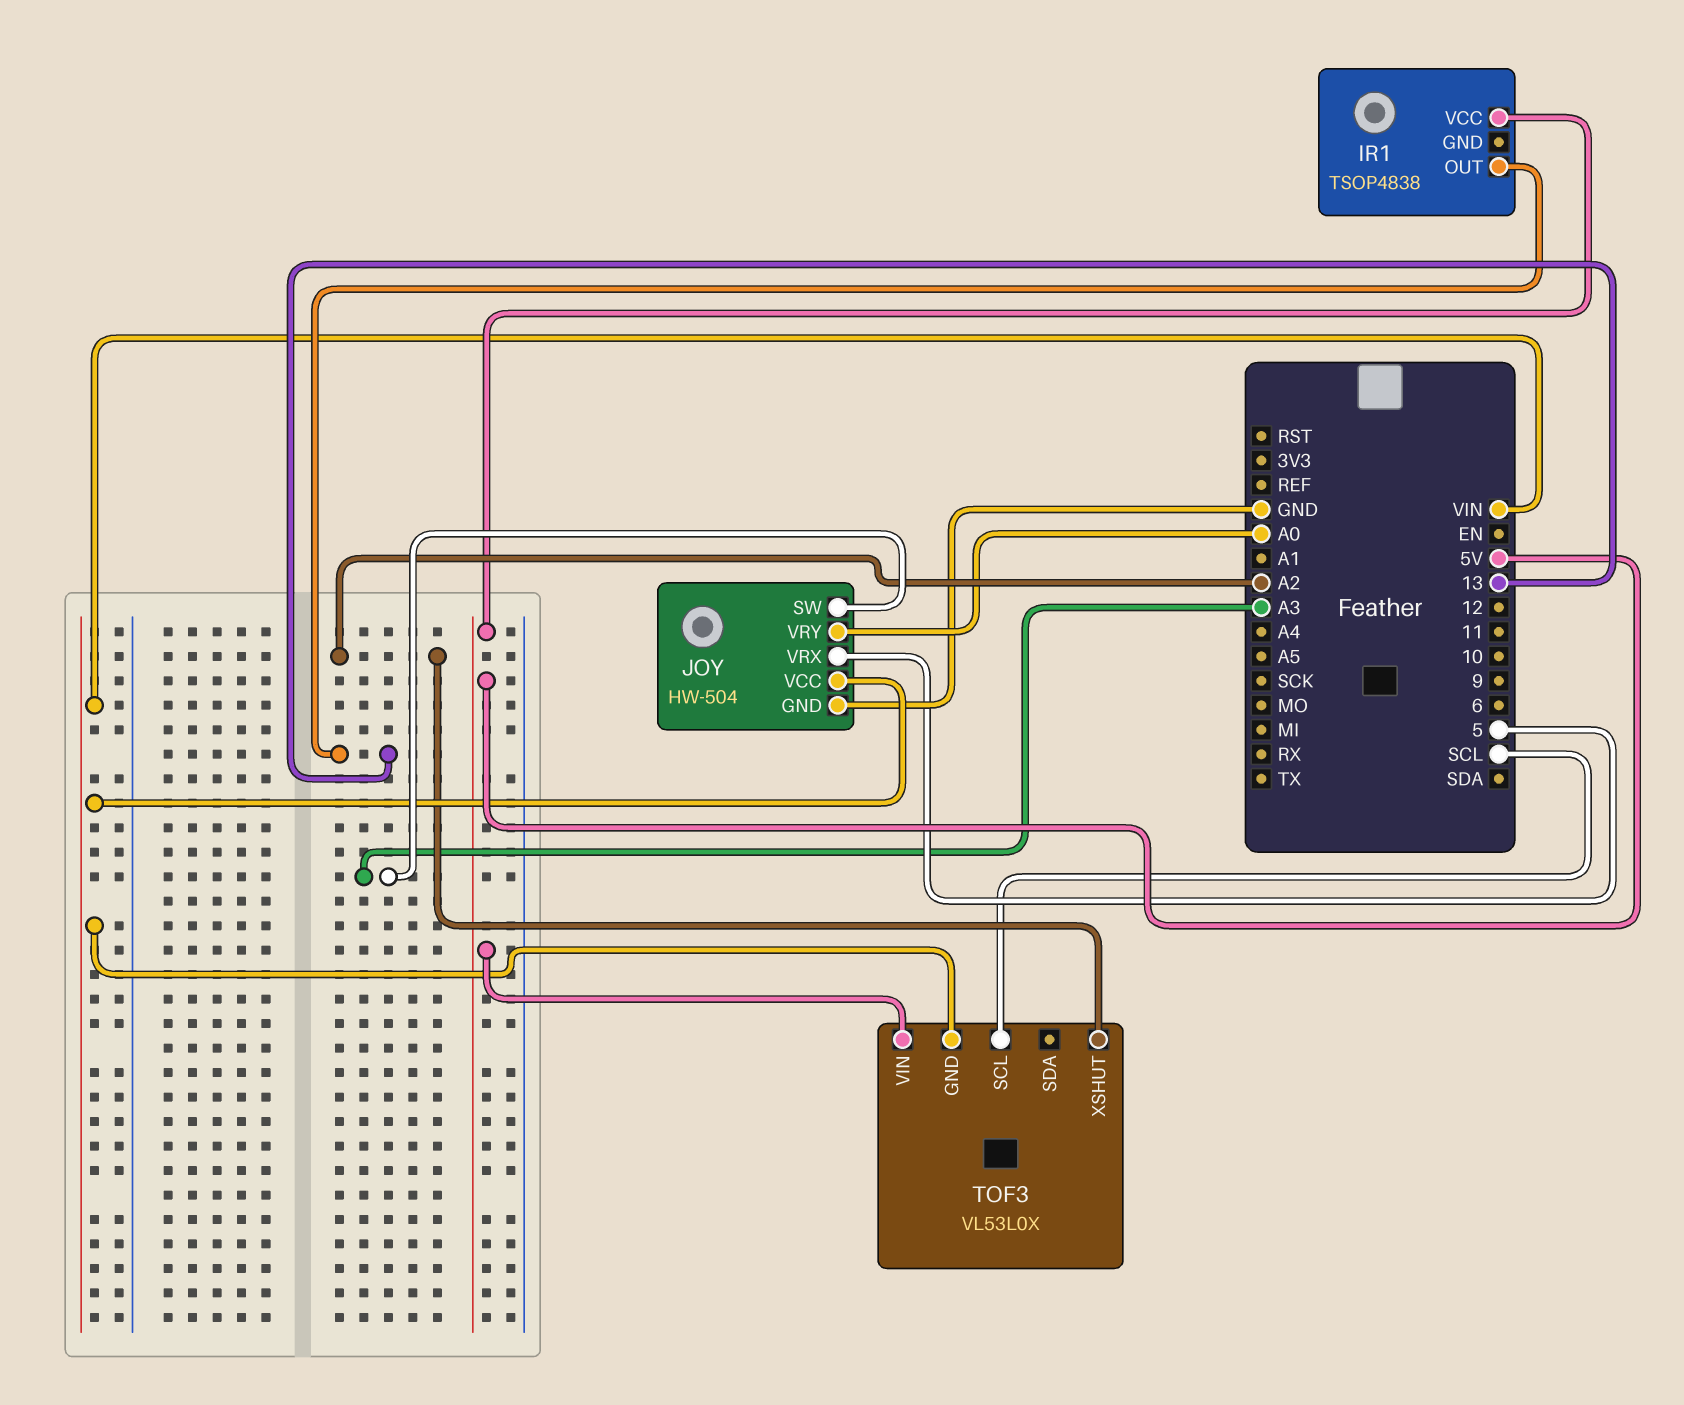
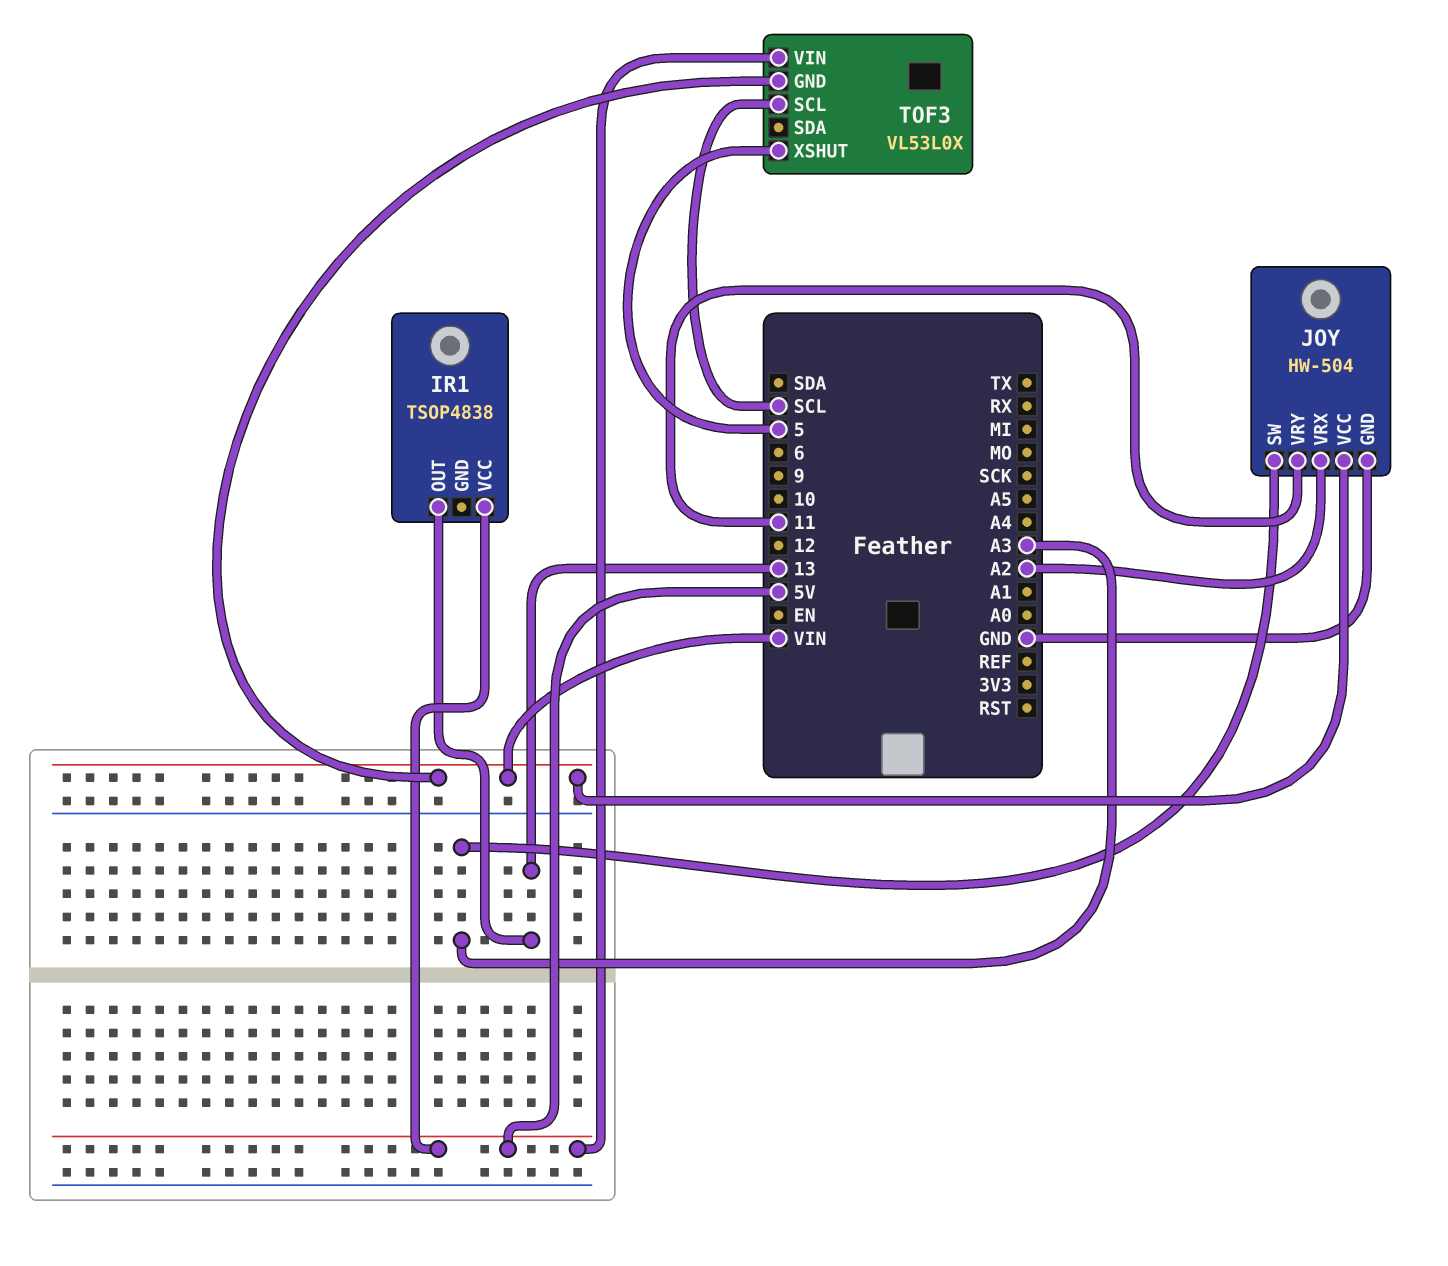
JOY pin VRX: 5 -> A2
JOY pin VRY: A0 -> 11
TOF3 pin XSHUT: A2 -> 5

